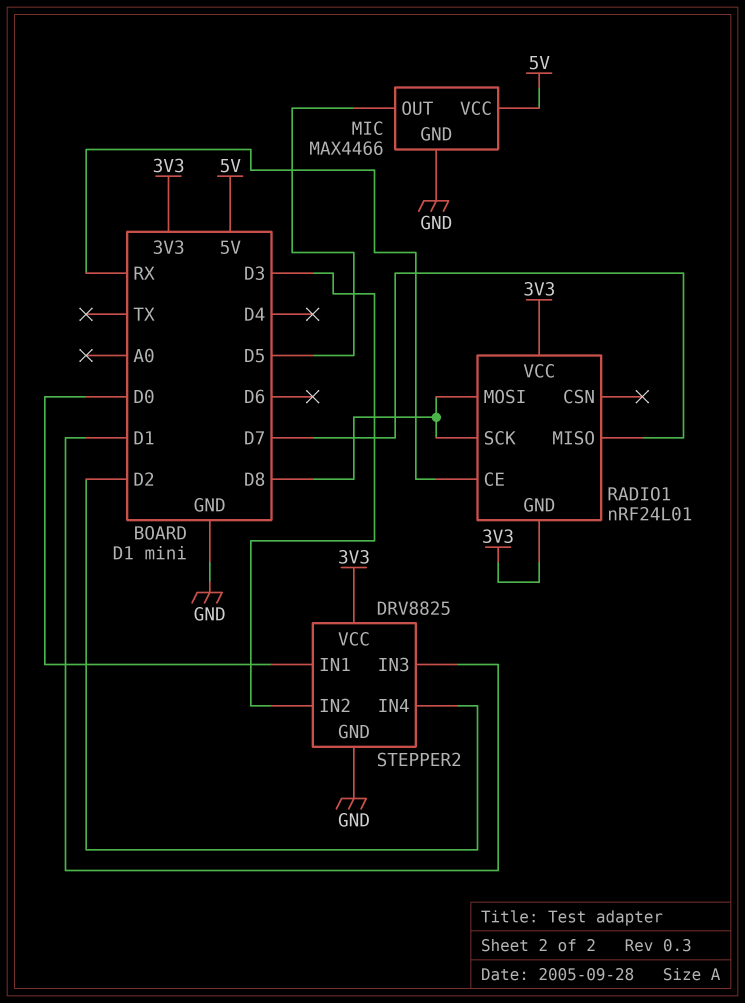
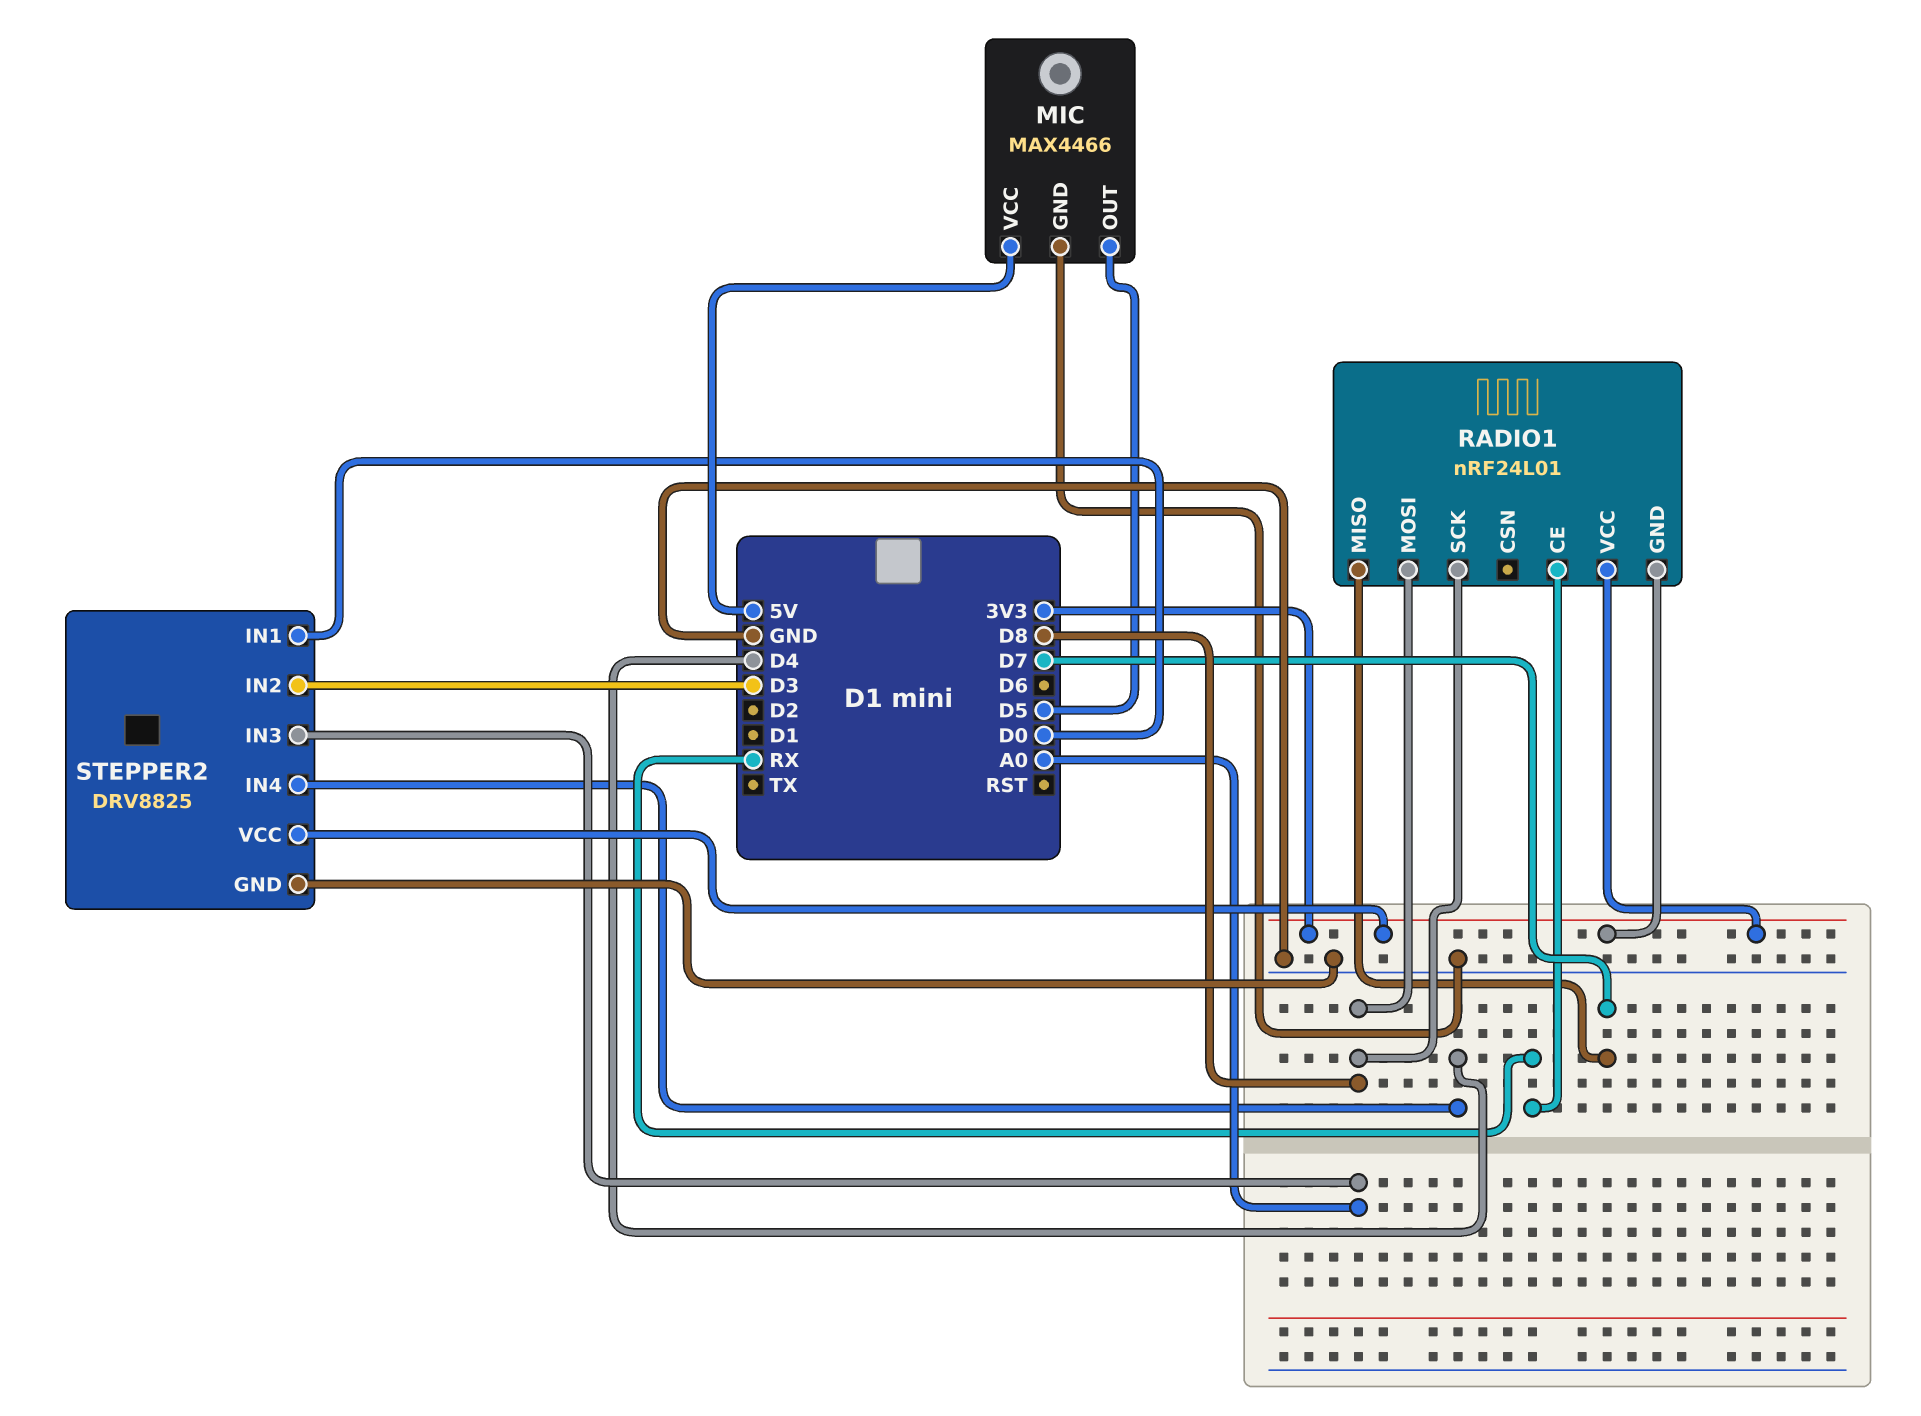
STEPPER2 pin IN3: D1 -> A0
STEPPER2 pin IN4: D2 -> D4

